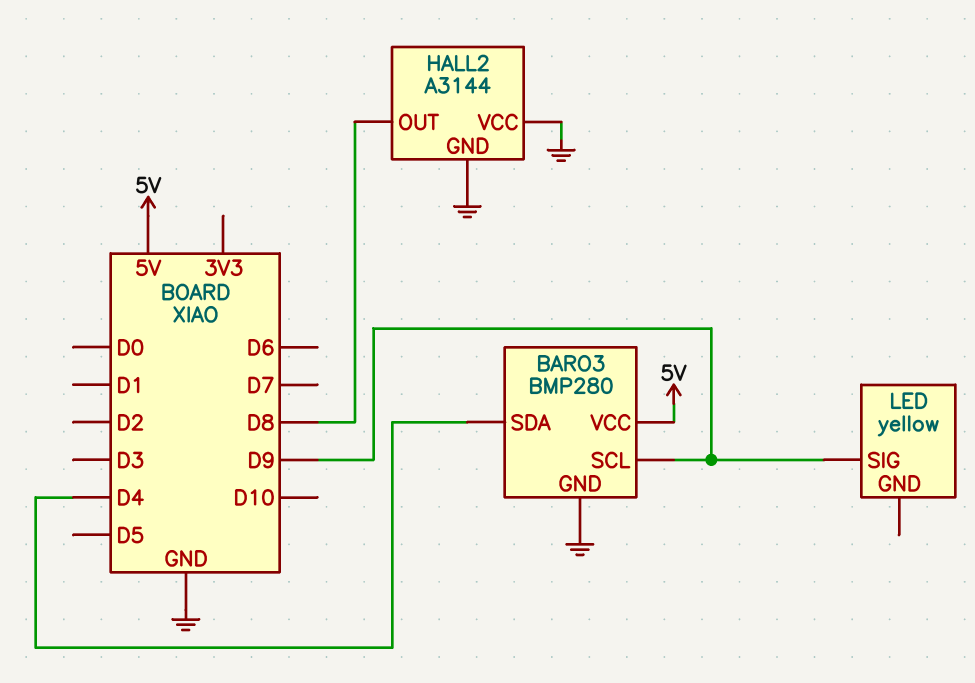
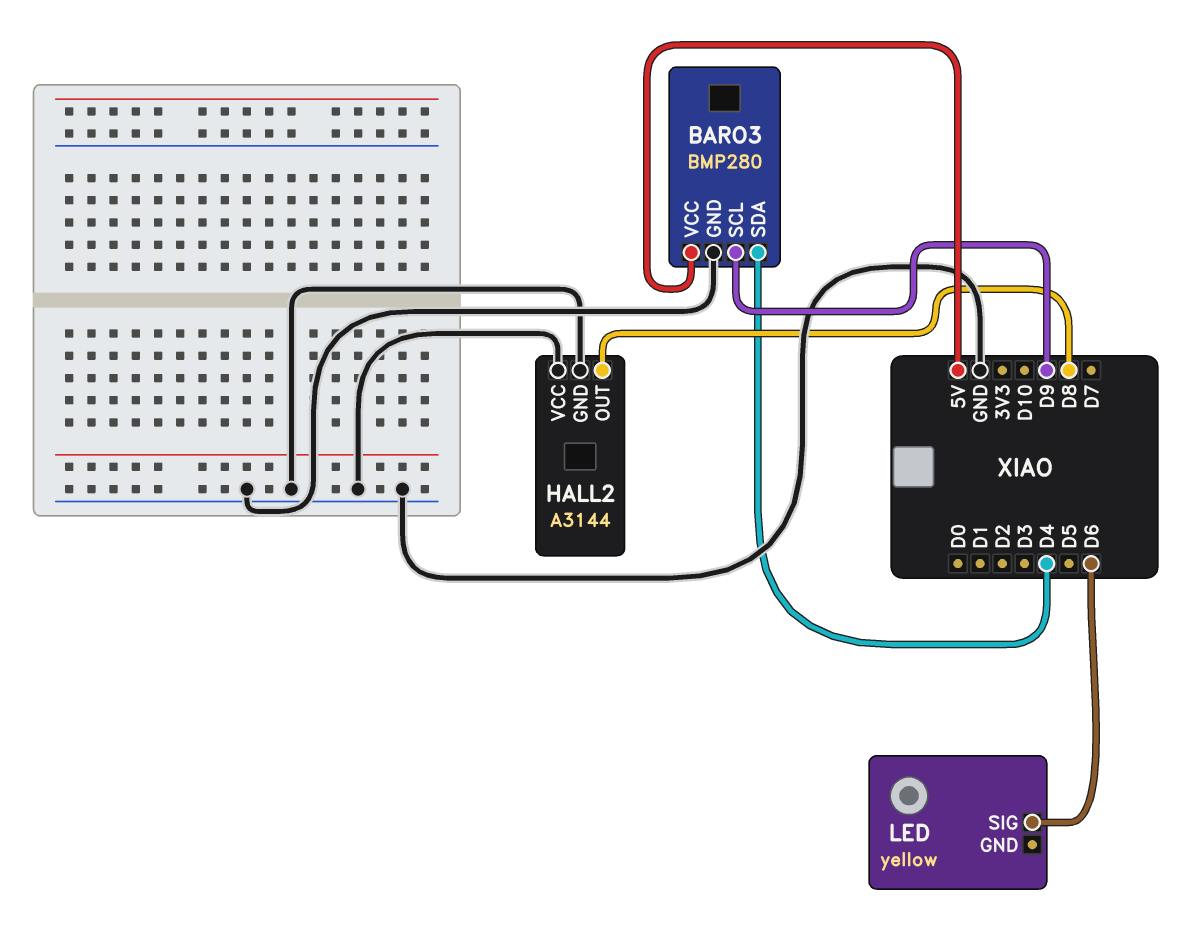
LED pin SIG: D9 -> D6

